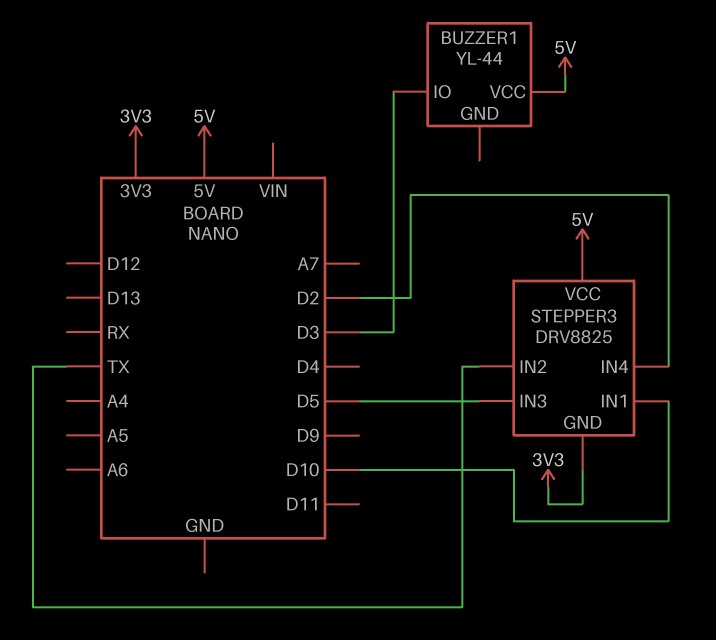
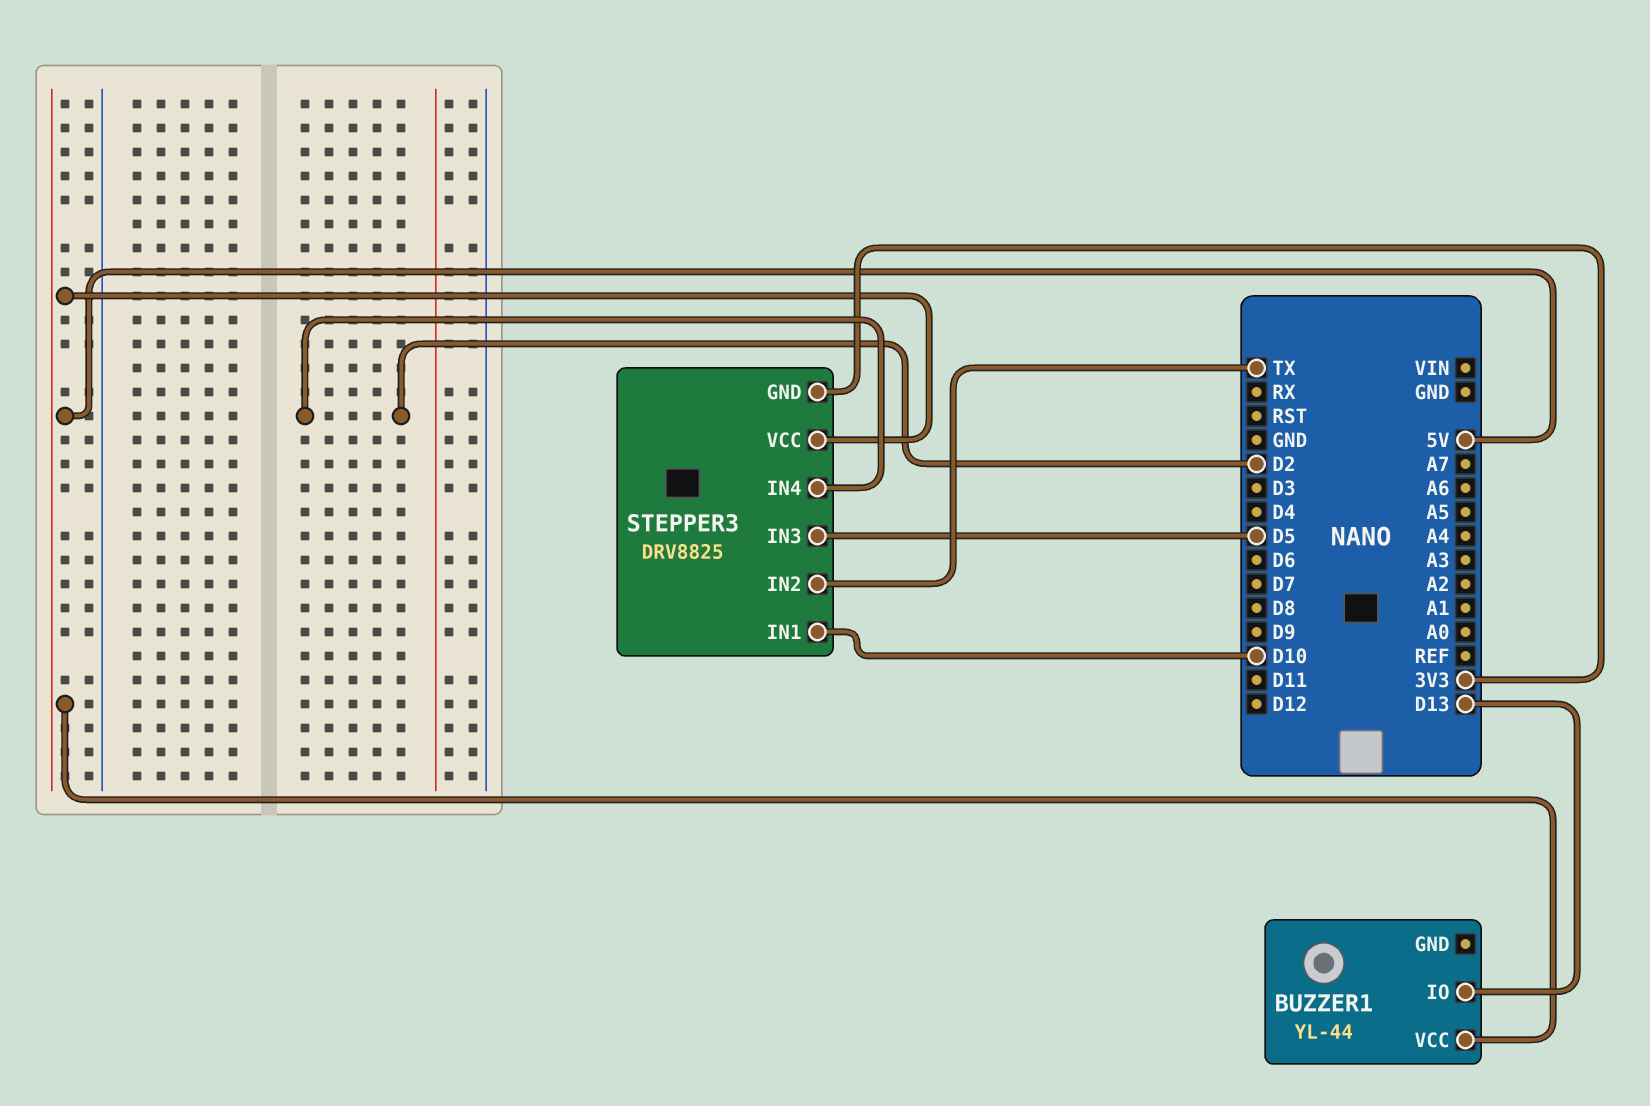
BUZZER1 pin IO: D3 -> D13

